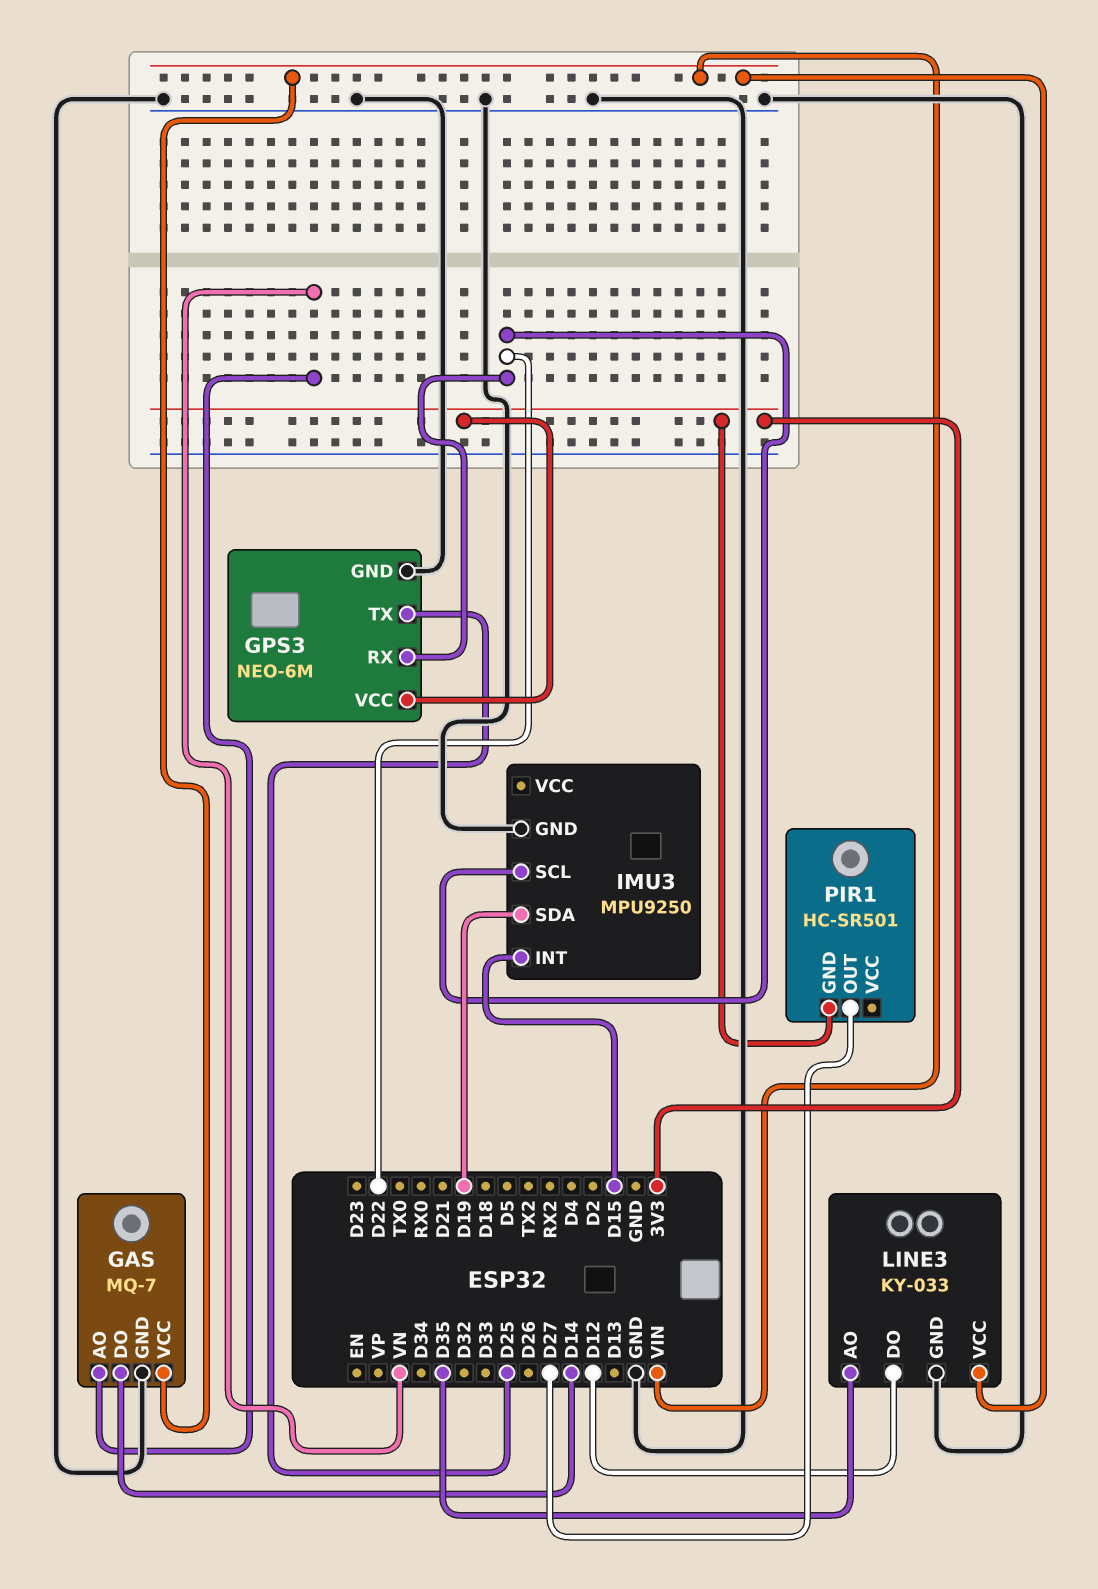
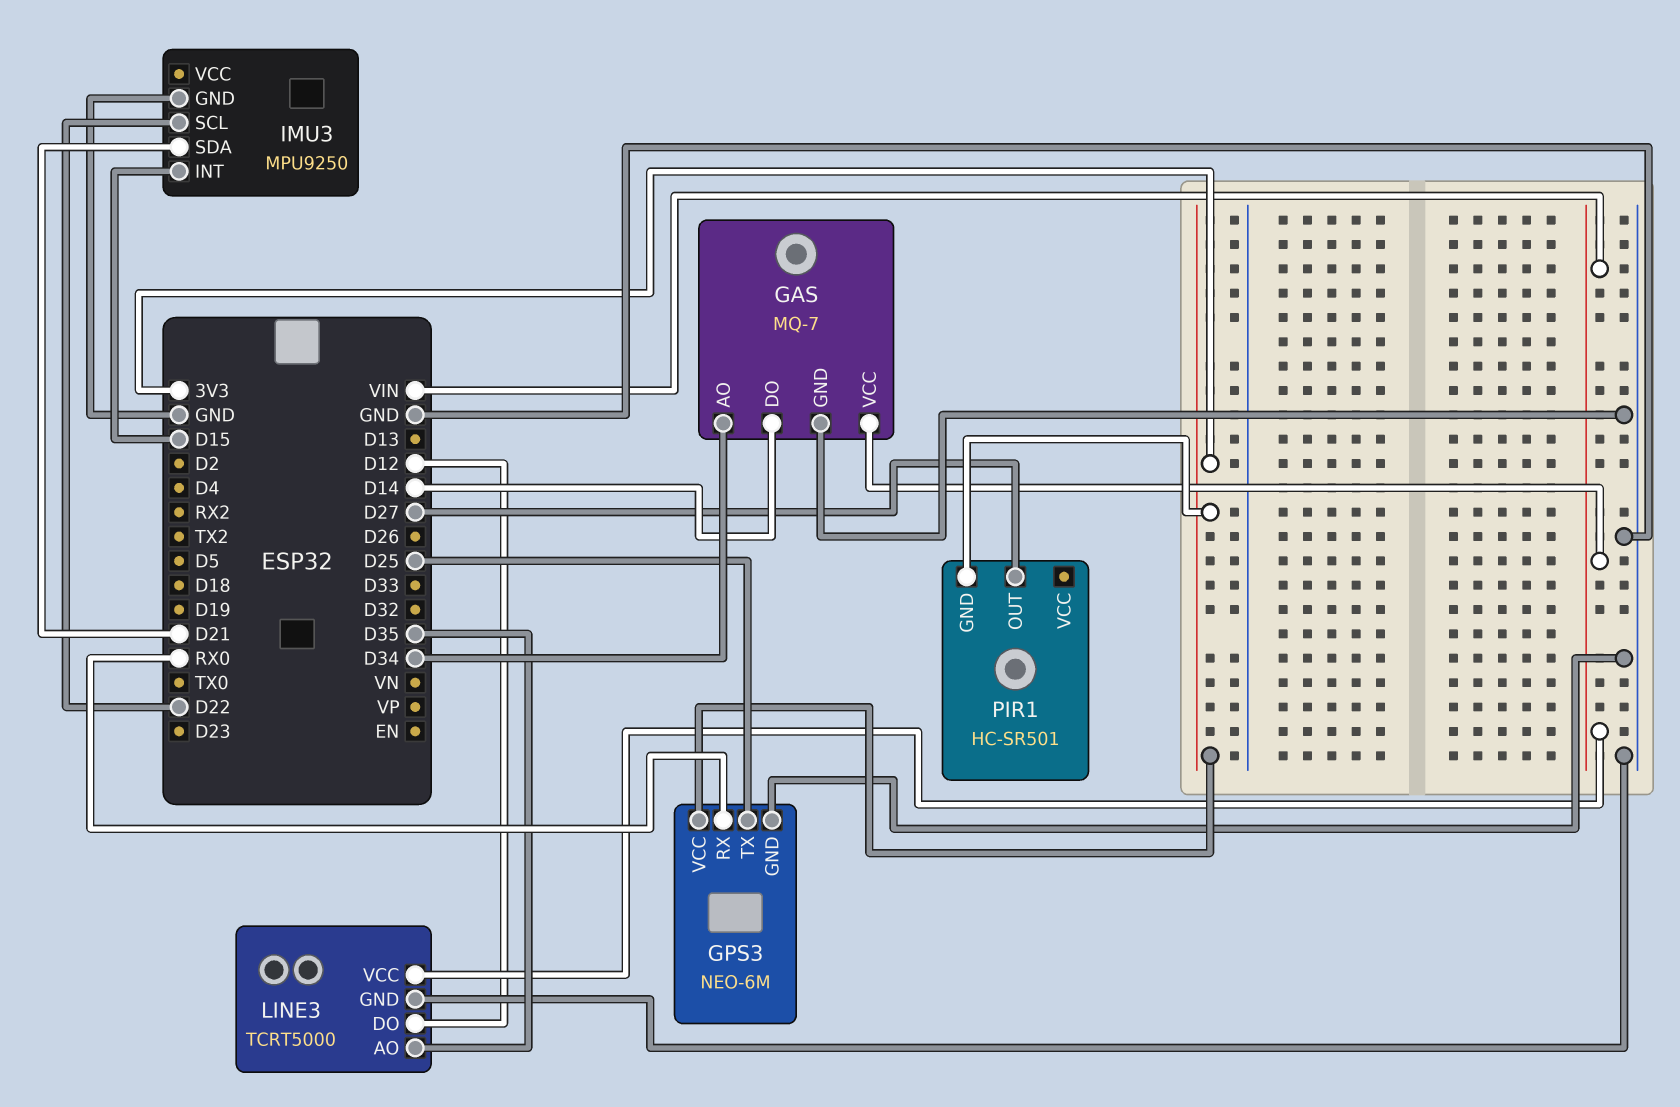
GAS pin AO: VN -> D34
GPS3 pin RX: D22 -> RX0
IMU3 pin SDA: D19 -> D21
LINE3: KY-033 -> TCRT5000

